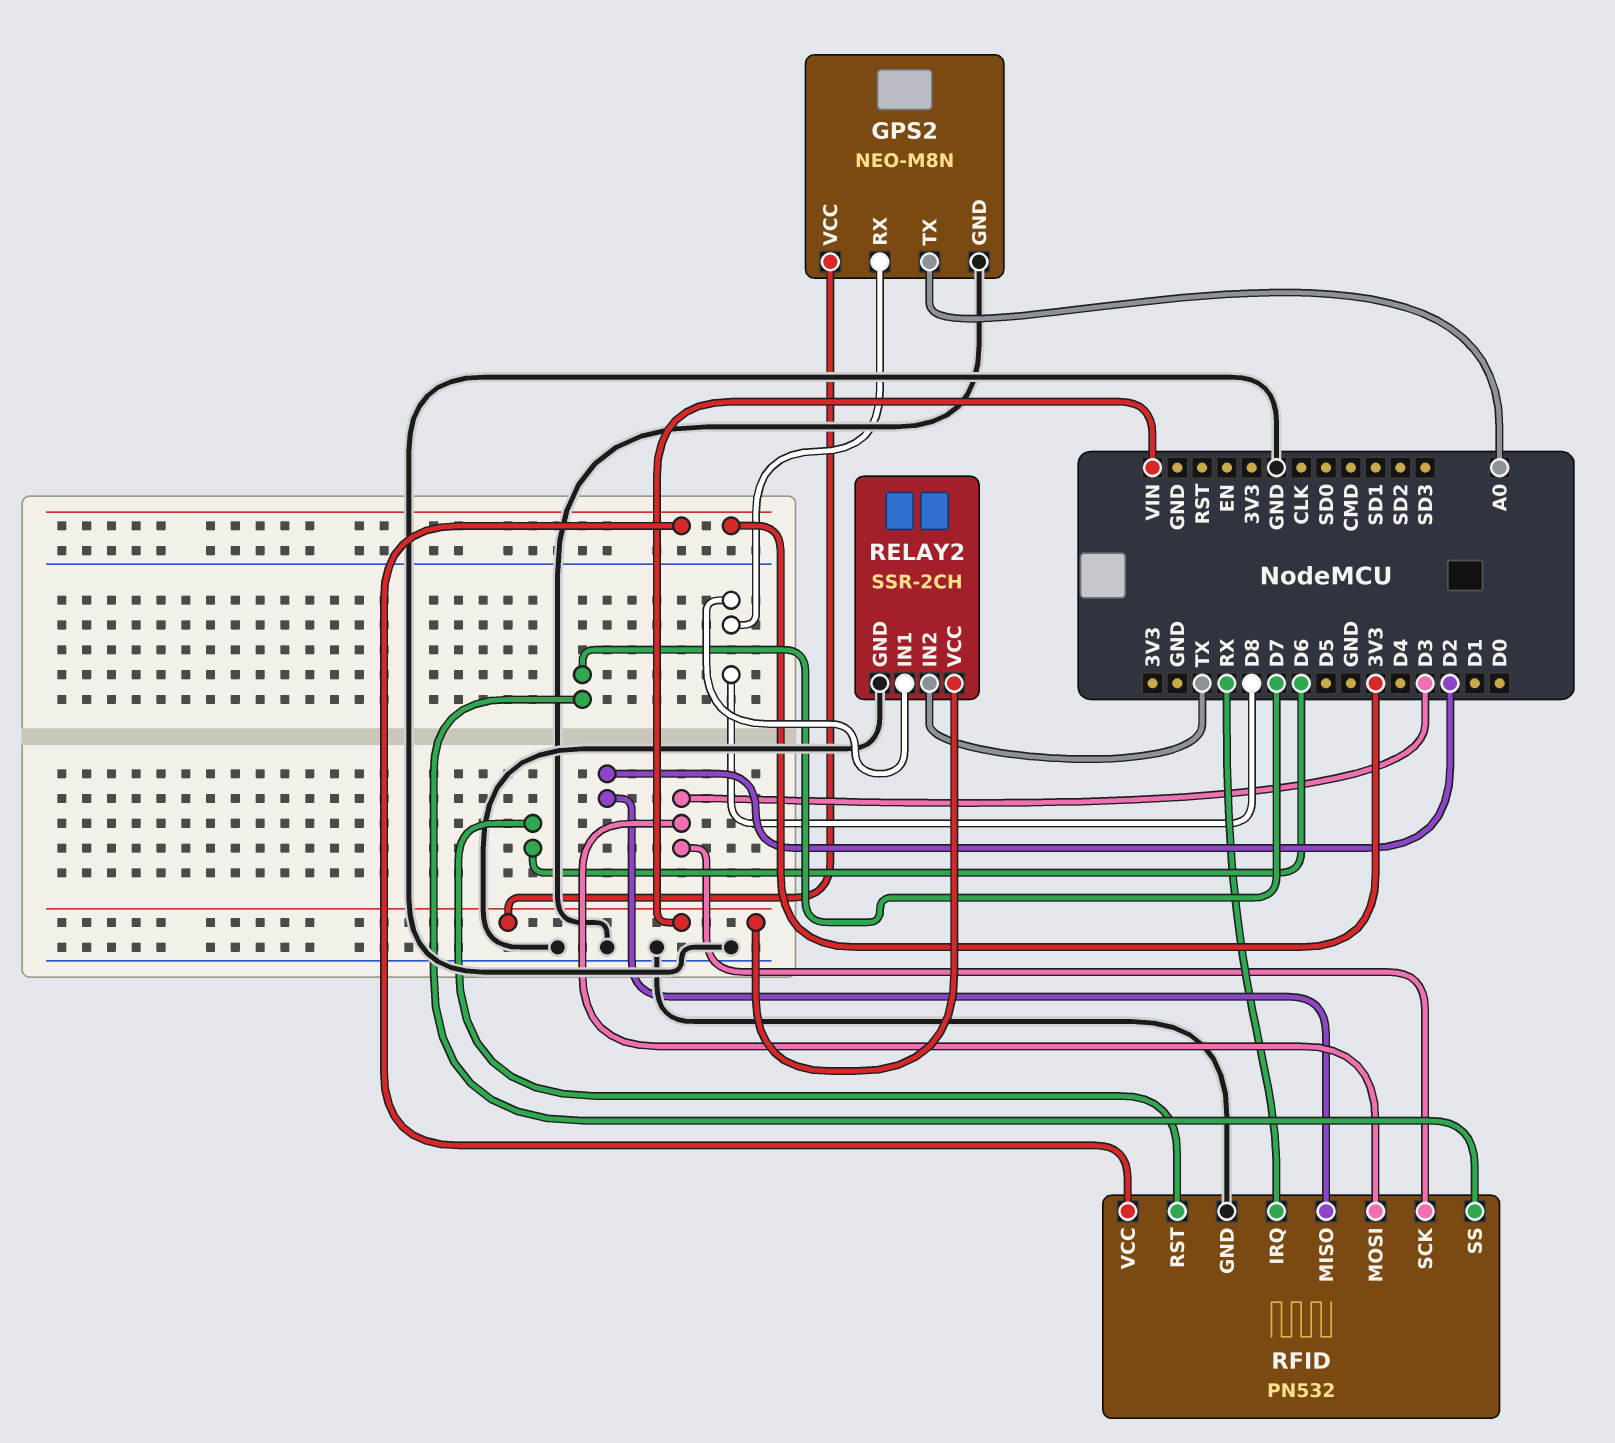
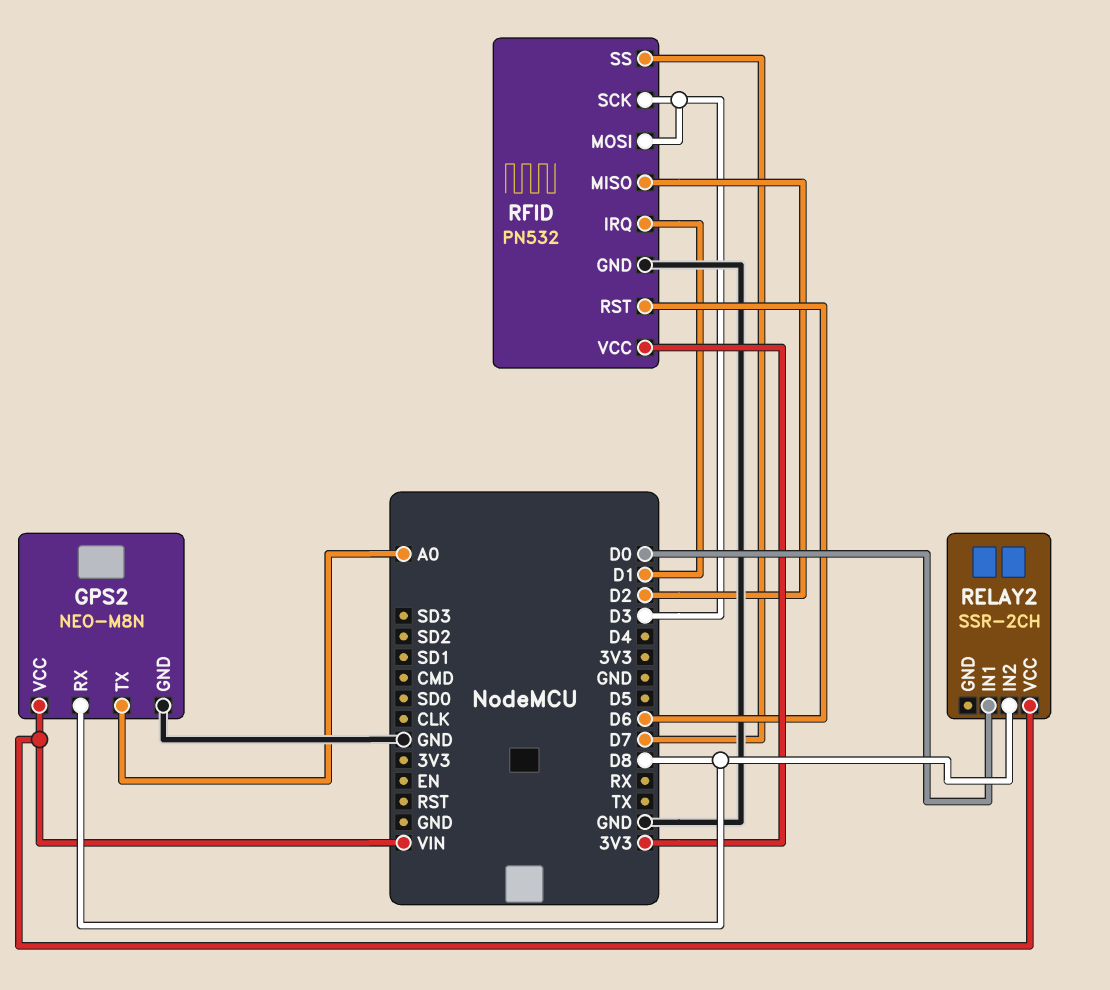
RELAY2 pin GND: GND -> none
RELAY2 pin IN1: D8 -> D0
RELAY2 pin IN2: TX -> D8
RFID pin IRQ: RX -> D1

